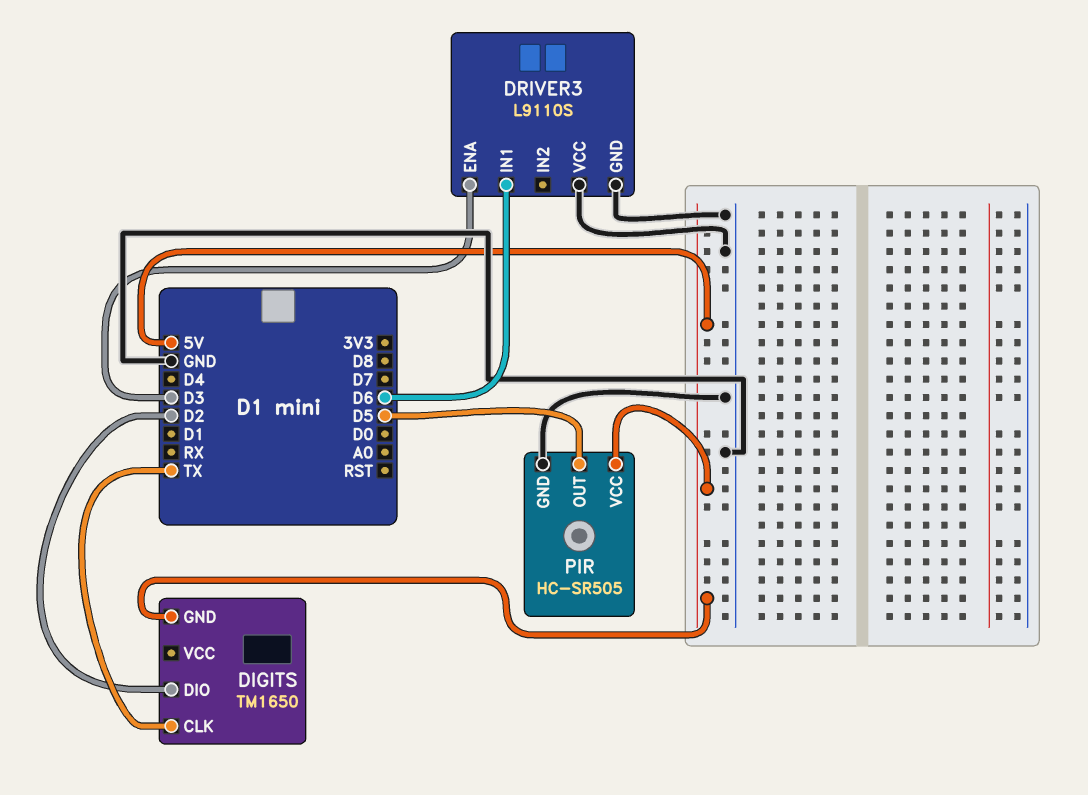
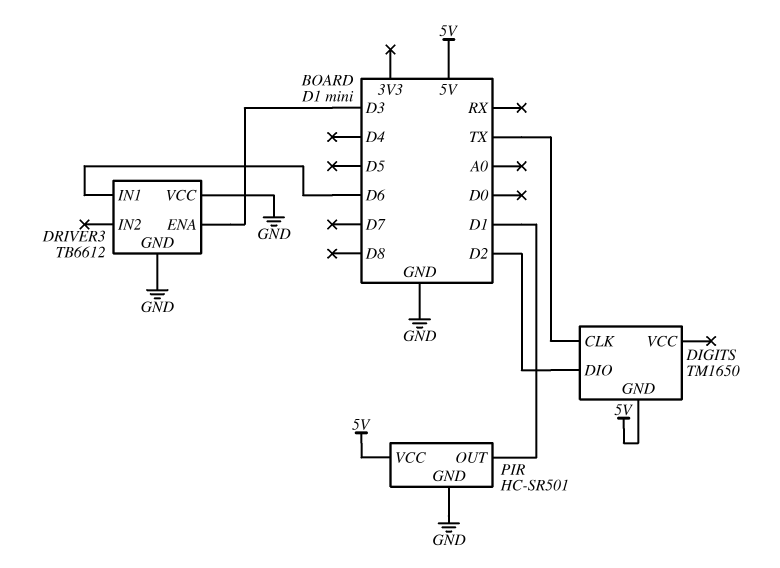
DRIVER3: L9110S -> TB6612
PIR: HC-SR505 -> HC-SR501
PIR pin OUT: D5 -> D1

